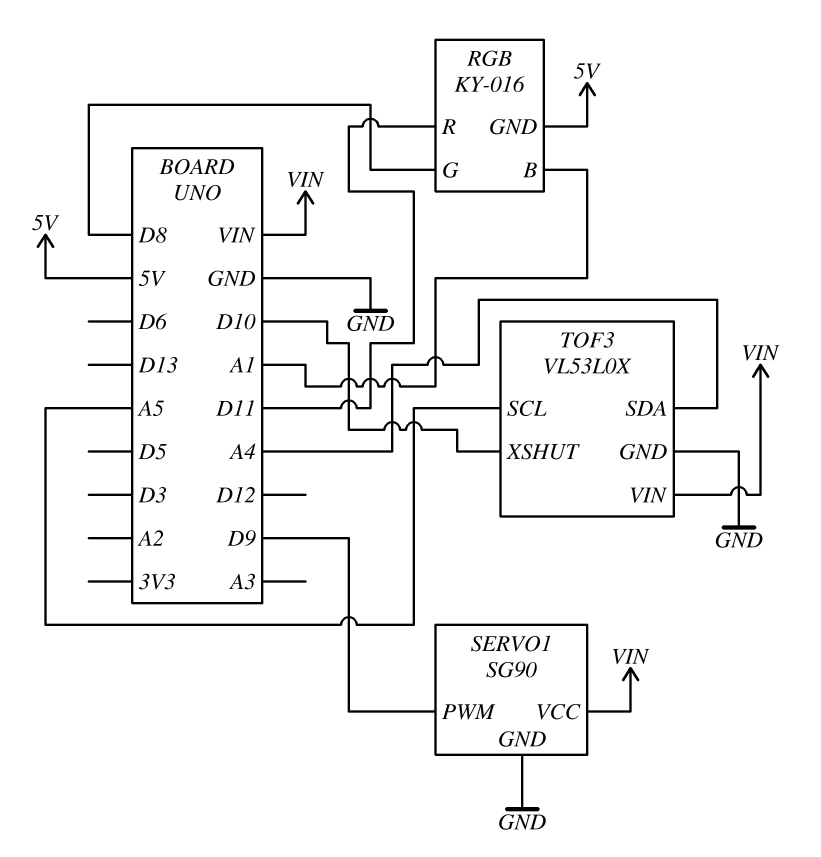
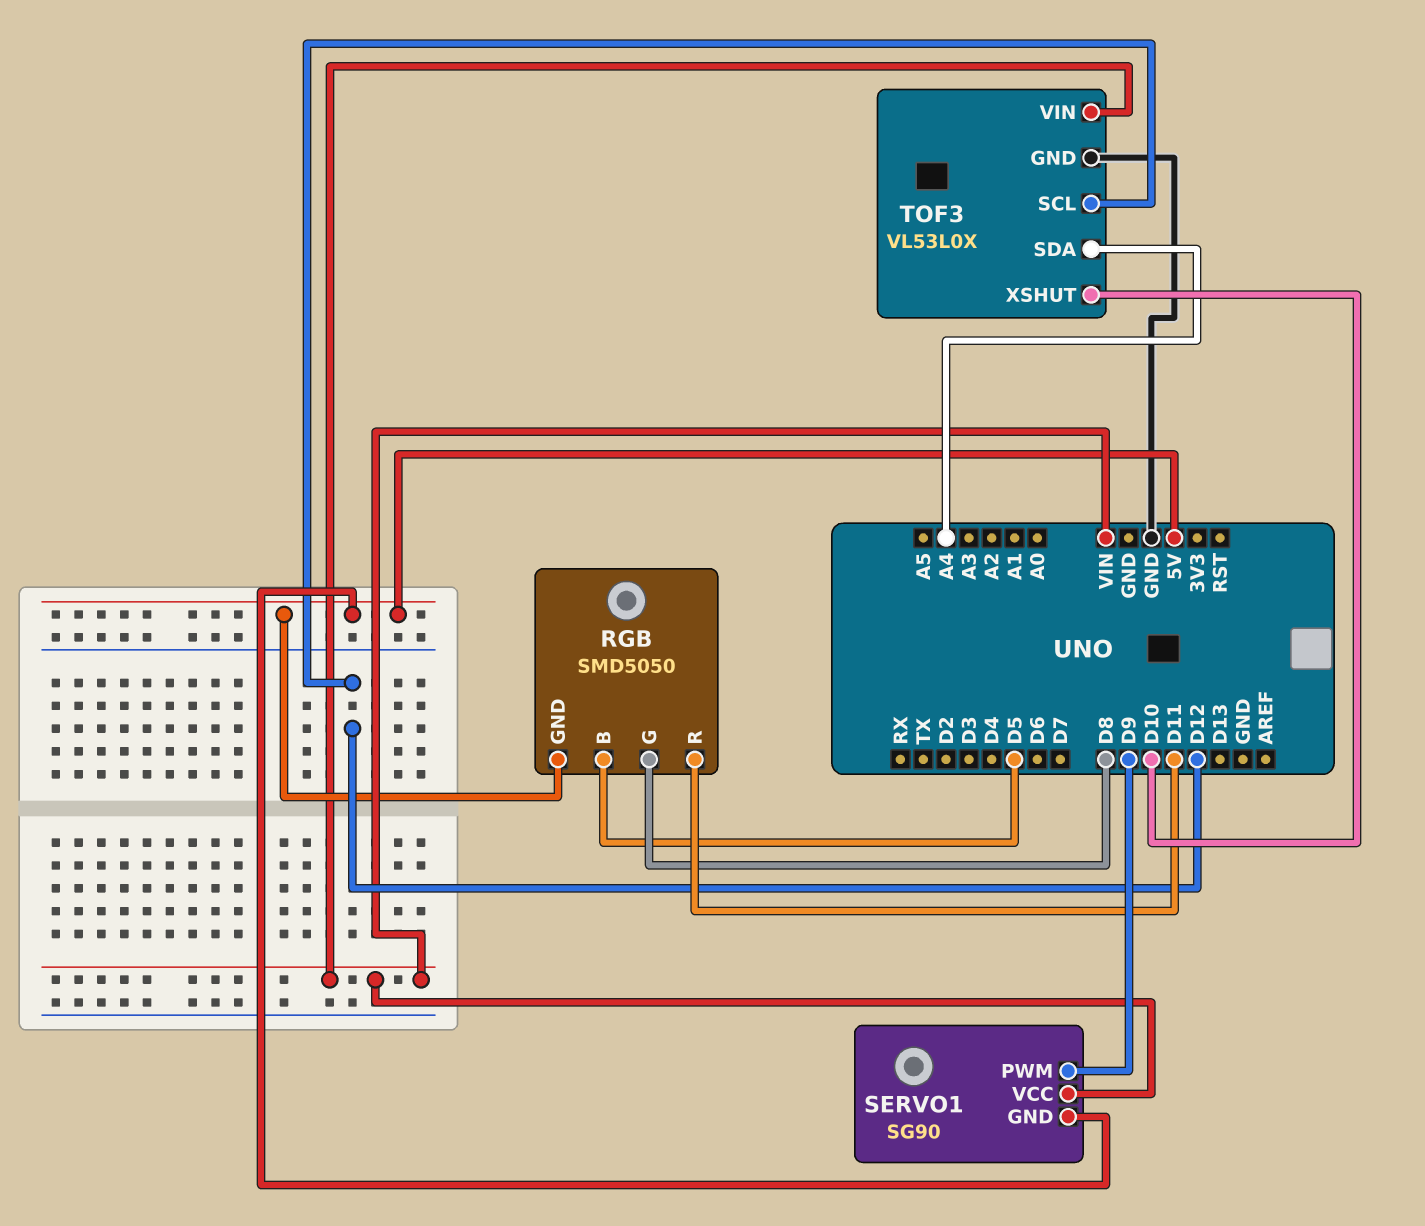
RGB: KY-016 -> SMD5050
RGB pin B: A1 -> D5
SERVO1 pin GND: GND -> 5V
TOF3 pin SCL: A5 -> D12

